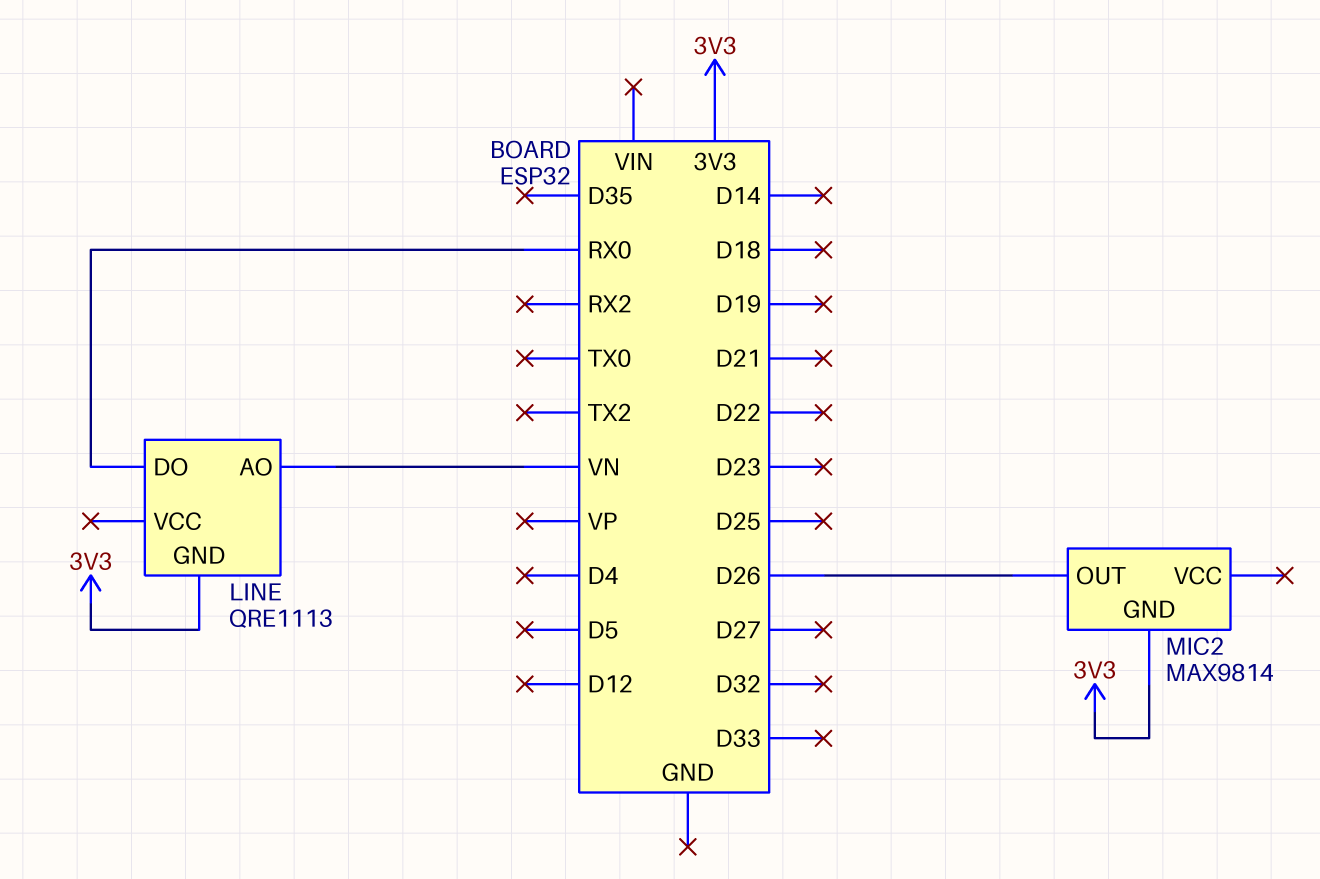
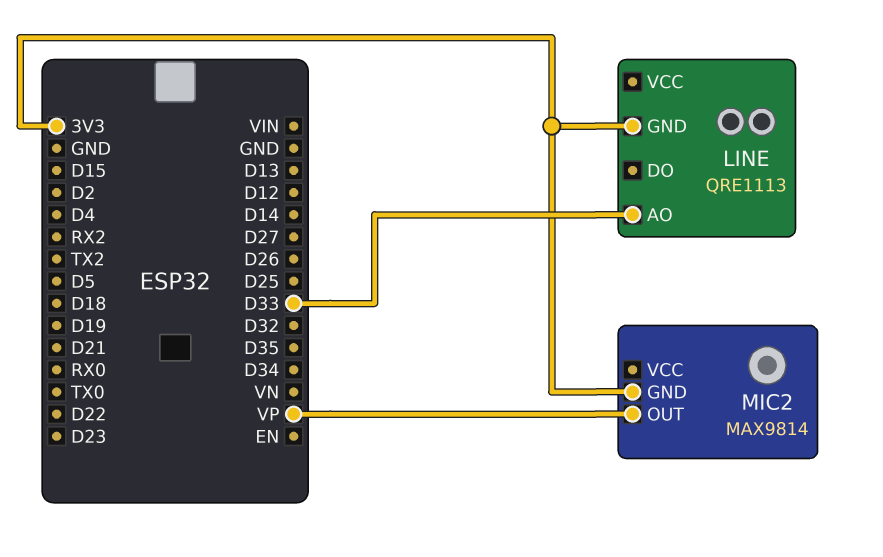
LINE pin AO: VN -> D33
LINE pin DO: RX0 -> none
MIC2 pin OUT: D26 -> VP

